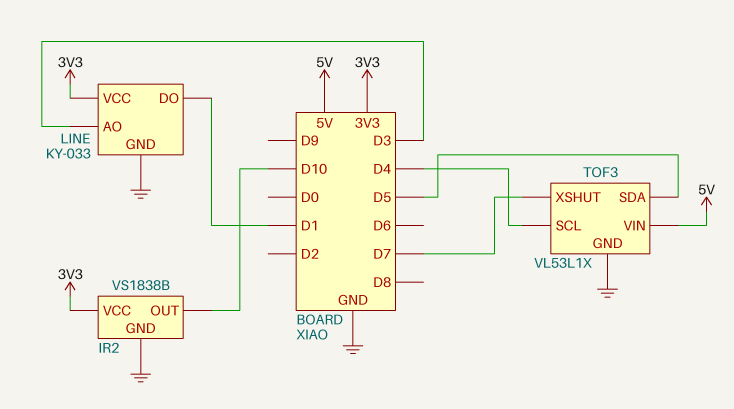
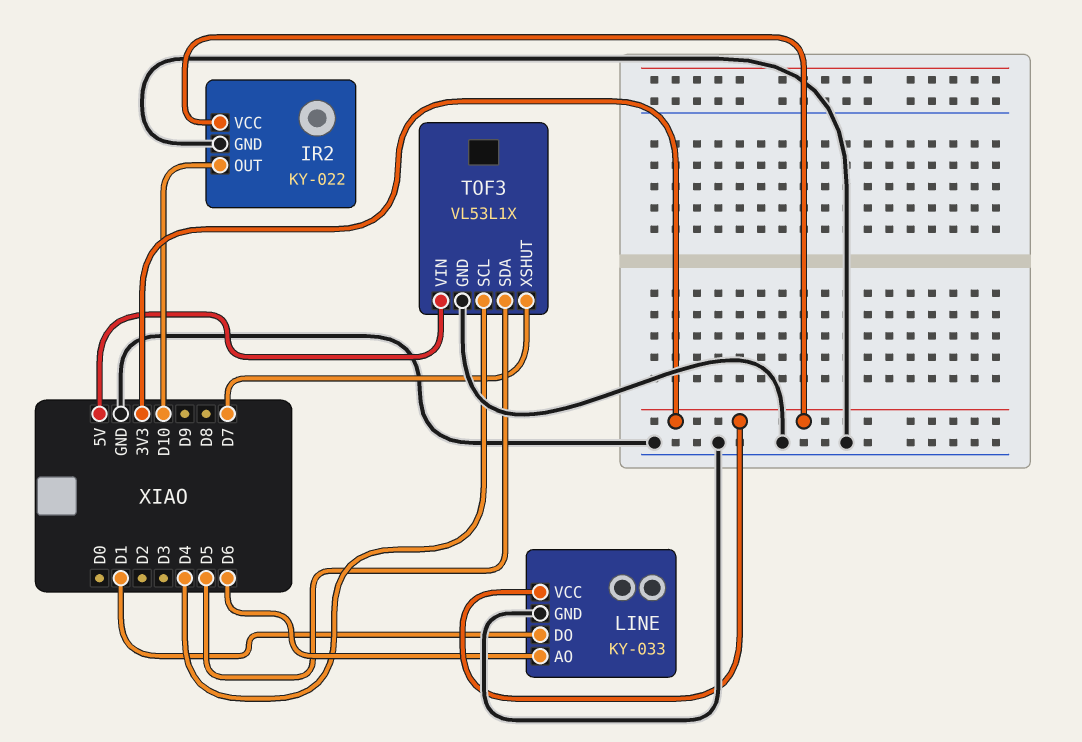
IR2: VS1838B -> KY-022
LINE pin AO: D3 -> D6

